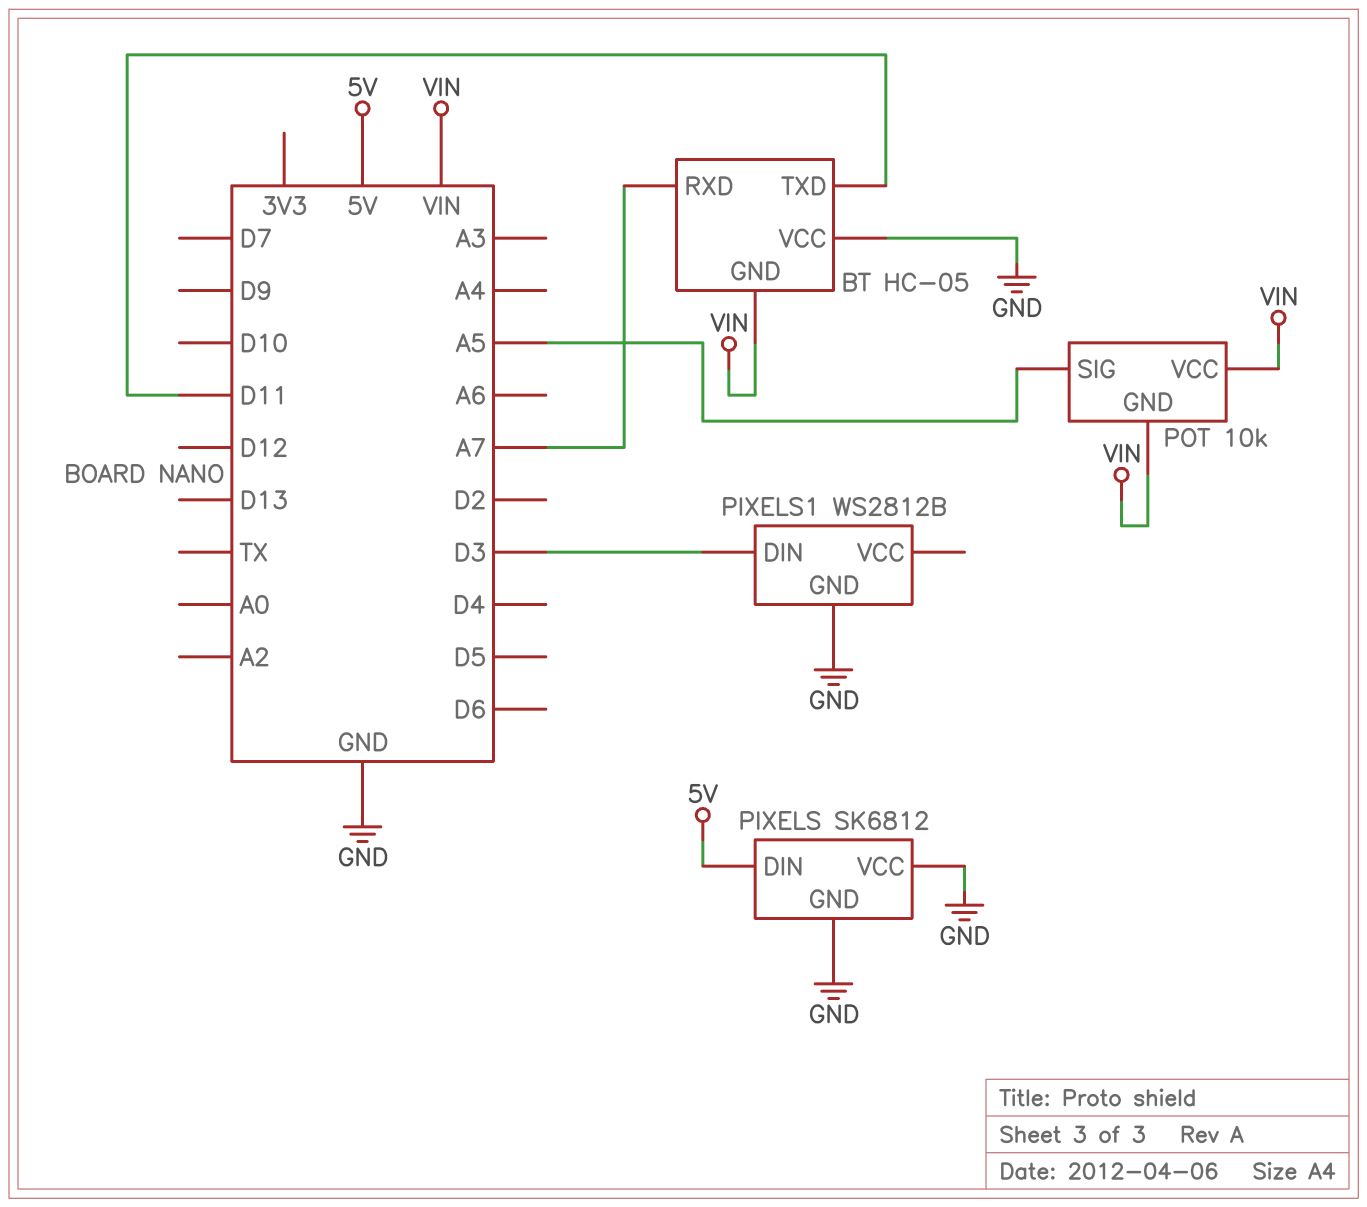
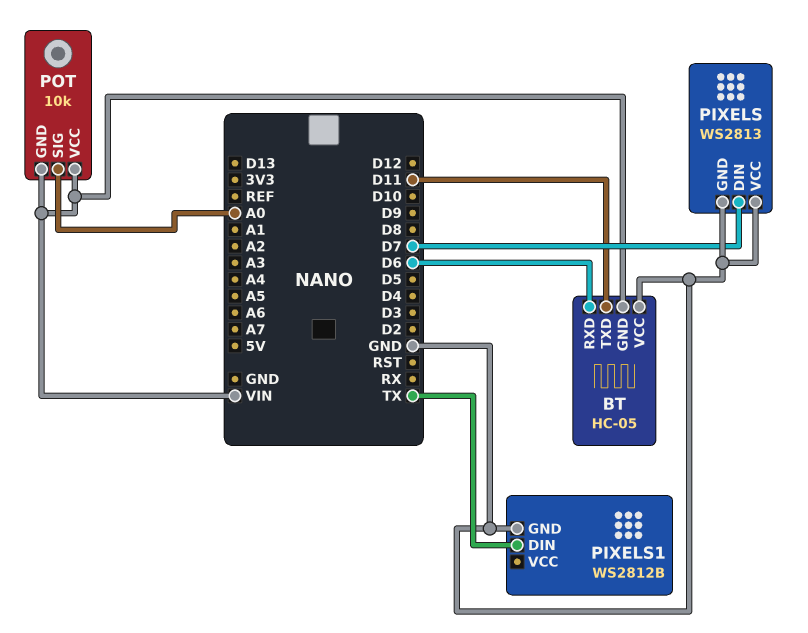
BT pin RXD: A7 -> D6
PIXELS: SK6812 -> WS2813
PIXELS pin DIN: 5V -> D7
PIXELS1 pin DIN: D3 -> TX
POT pin SIG: A5 -> A0

